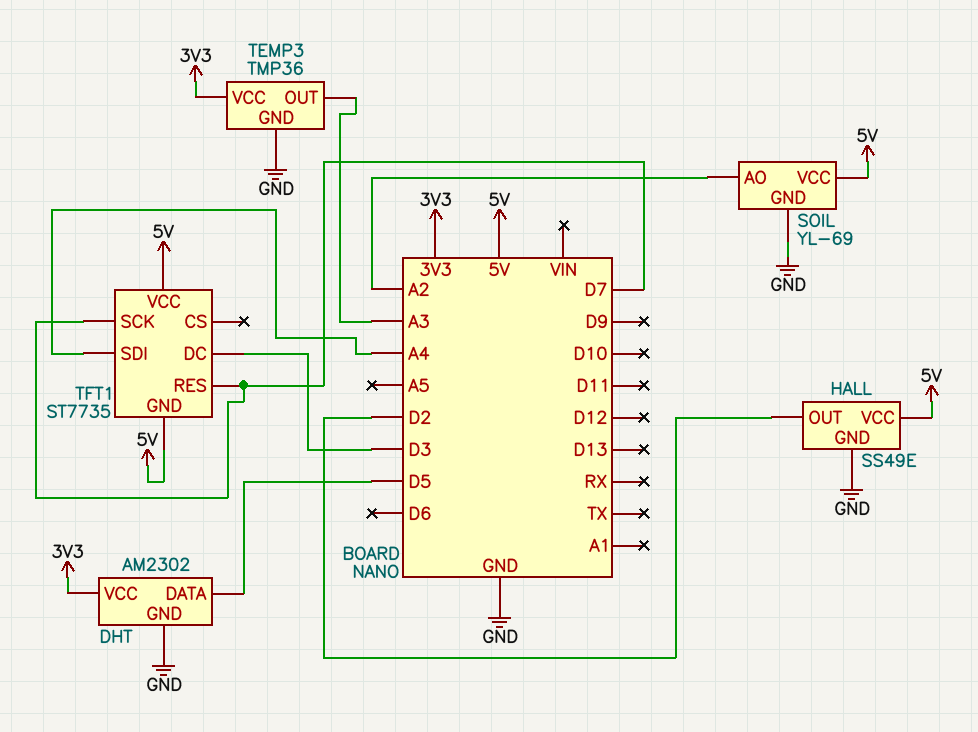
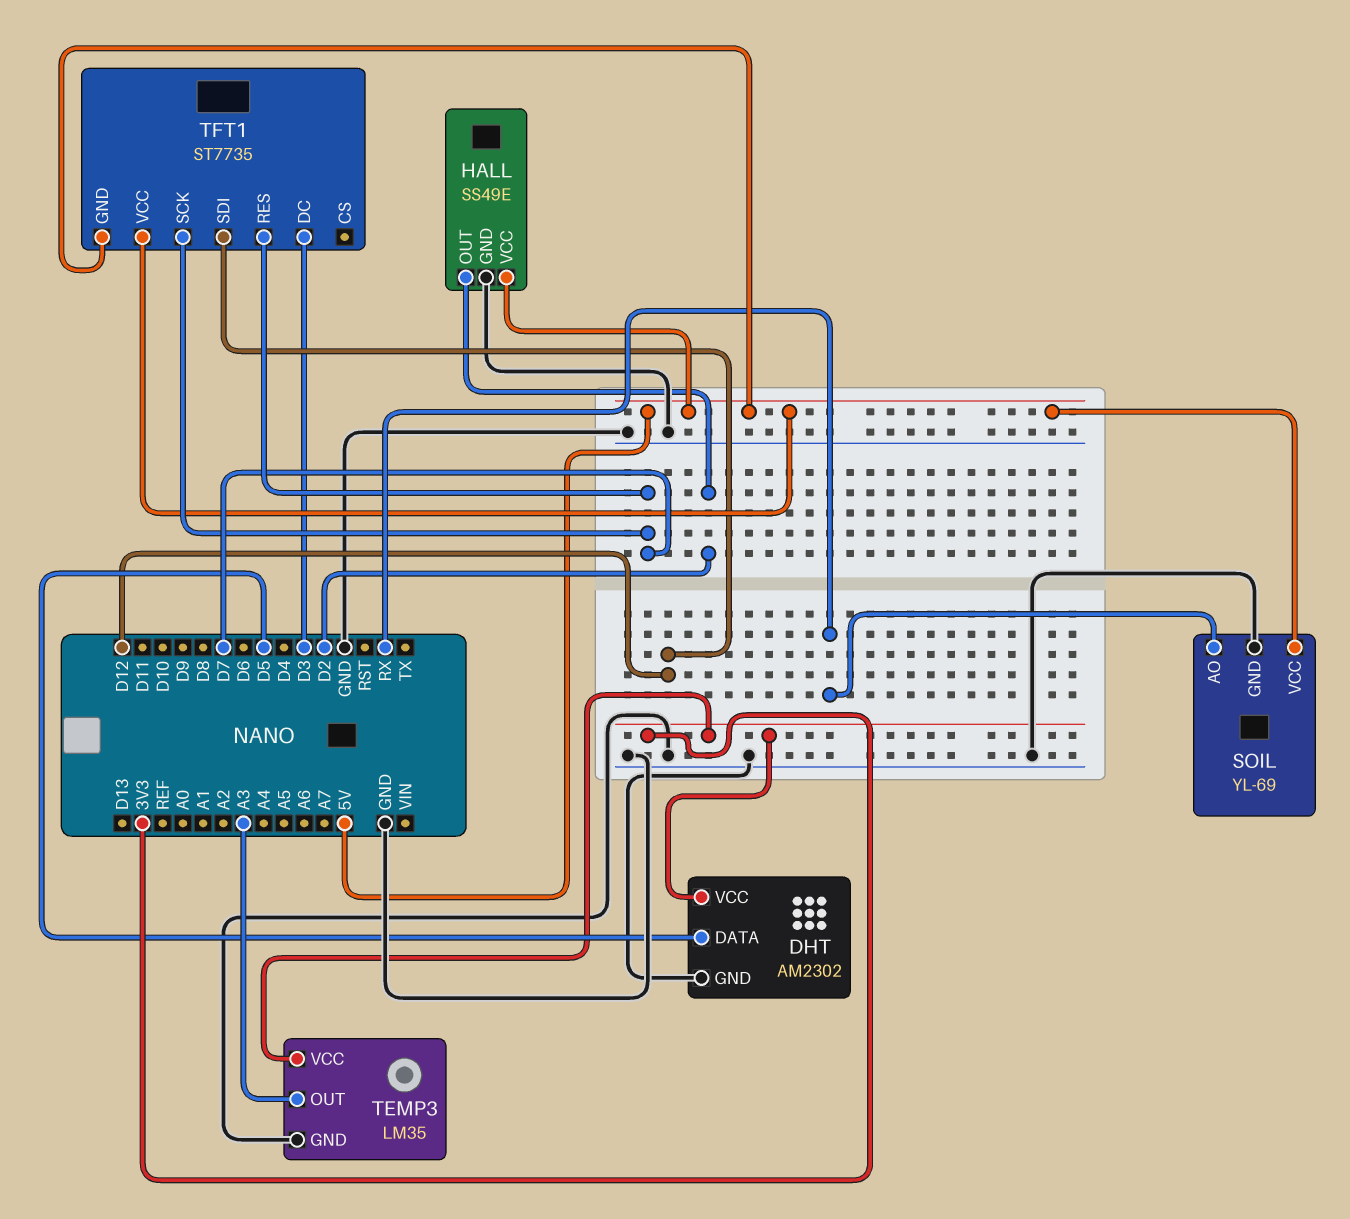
SOIL pin AO: A2 -> RX
TEMP3: TMP36 -> LM35
TFT1 pin SDI: A4 -> D12

